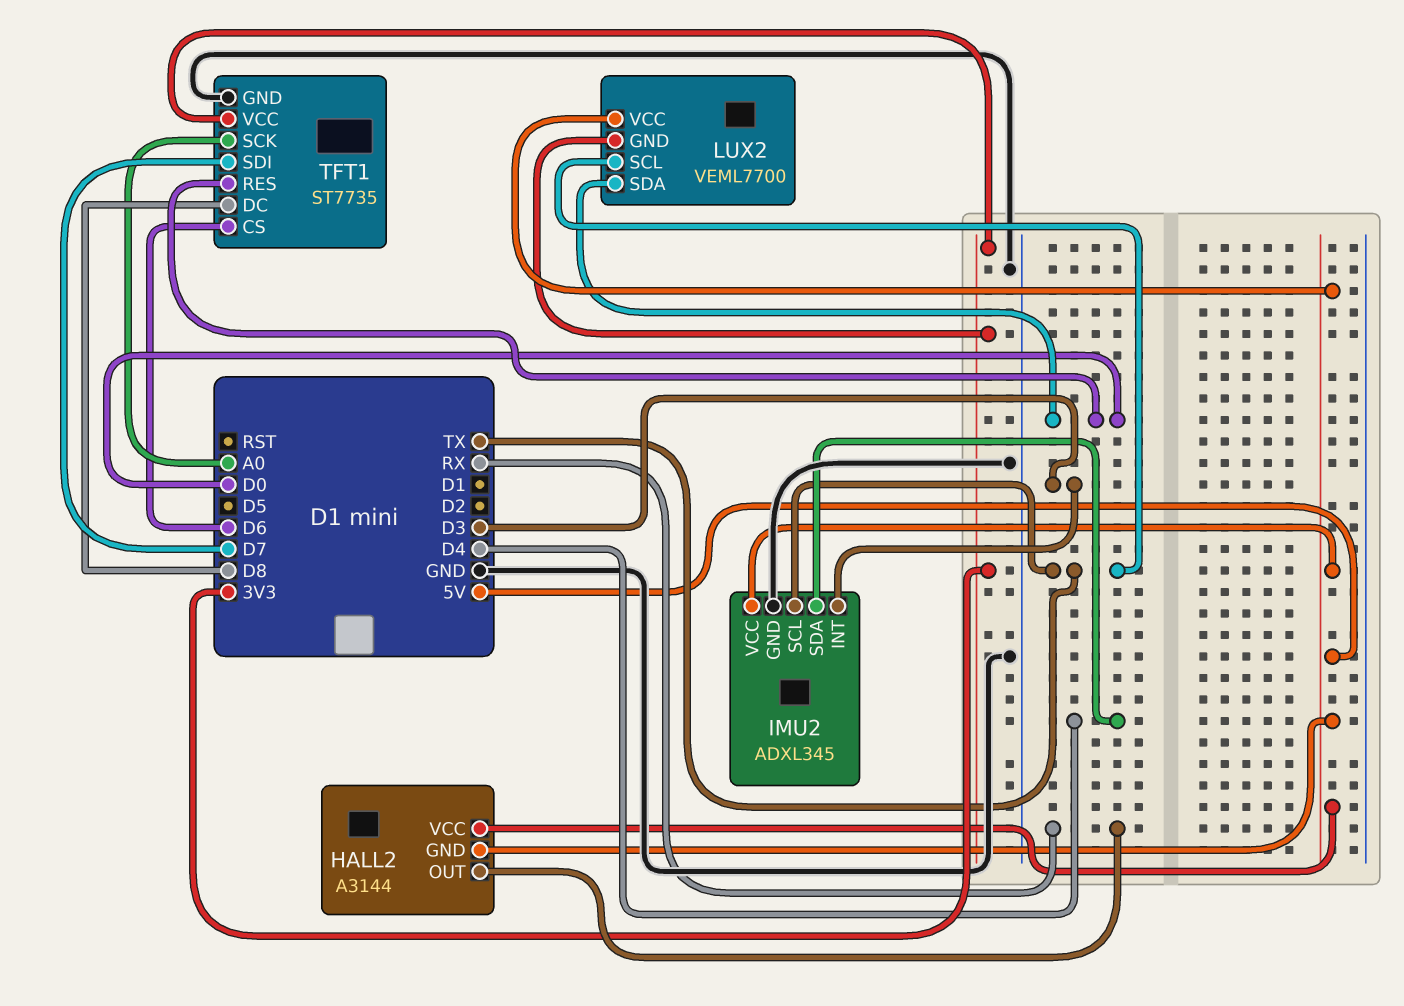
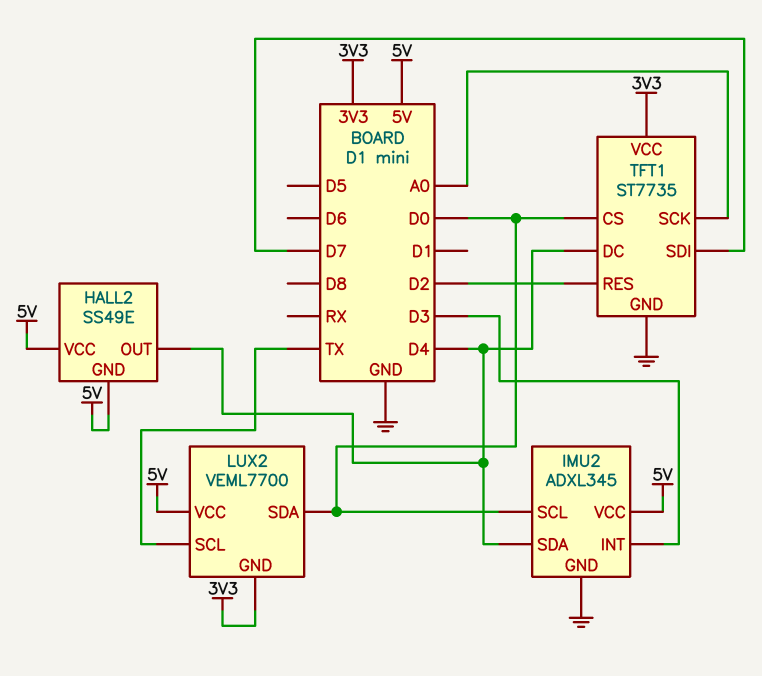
HALL2: A3144 -> SS49E
HALL2 pin OUT: RX -> D4
IMU2 pin SCL: TX -> D0
TFT1 pin CS: D6 -> D0
TFT1 pin DC: D8 -> D4
TFT1 pin RES: D0 -> D2

